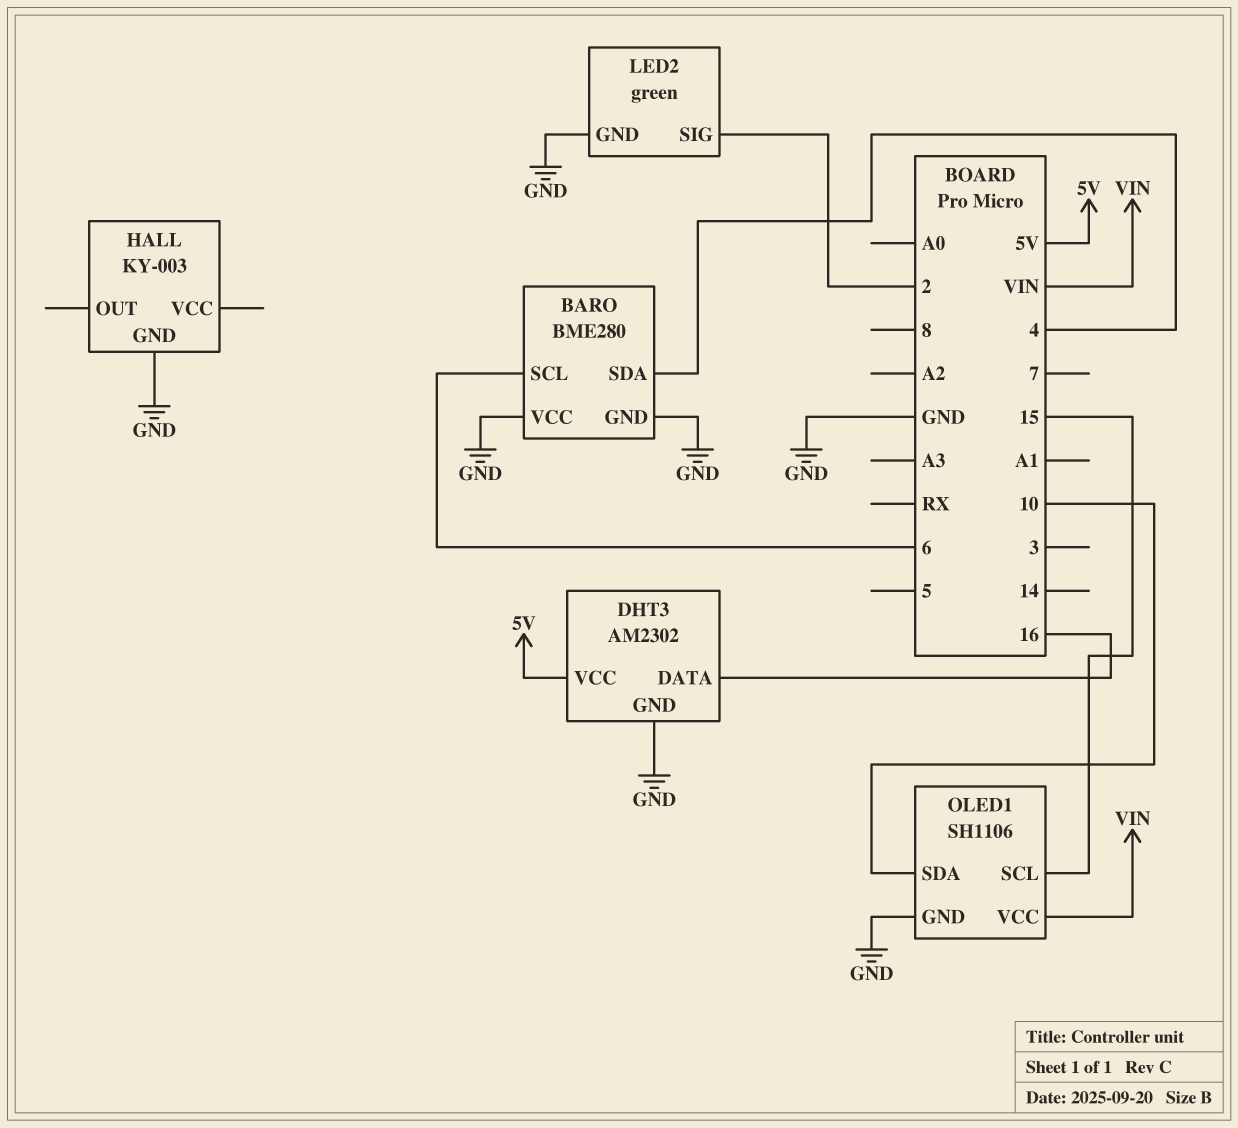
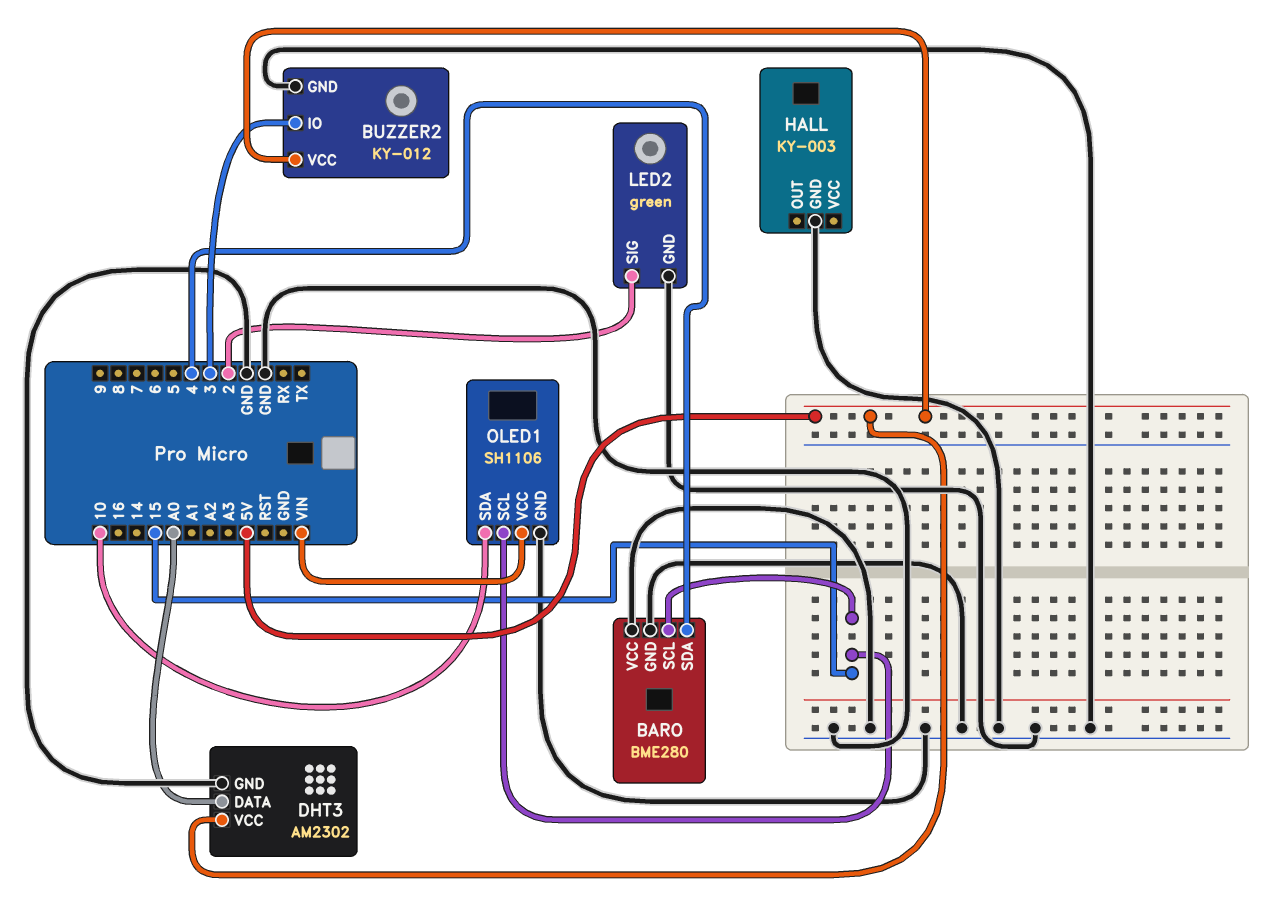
BARO pin SCL: 6 -> 15
BUZZER2: none -> KY-012
BUZZER2 pin GND: none -> GND
BUZZER2 pin IO: none -> 3
BUZZER2 pin VCC: none -> 5V
DHT3 pin DATA: 16 -> A0

